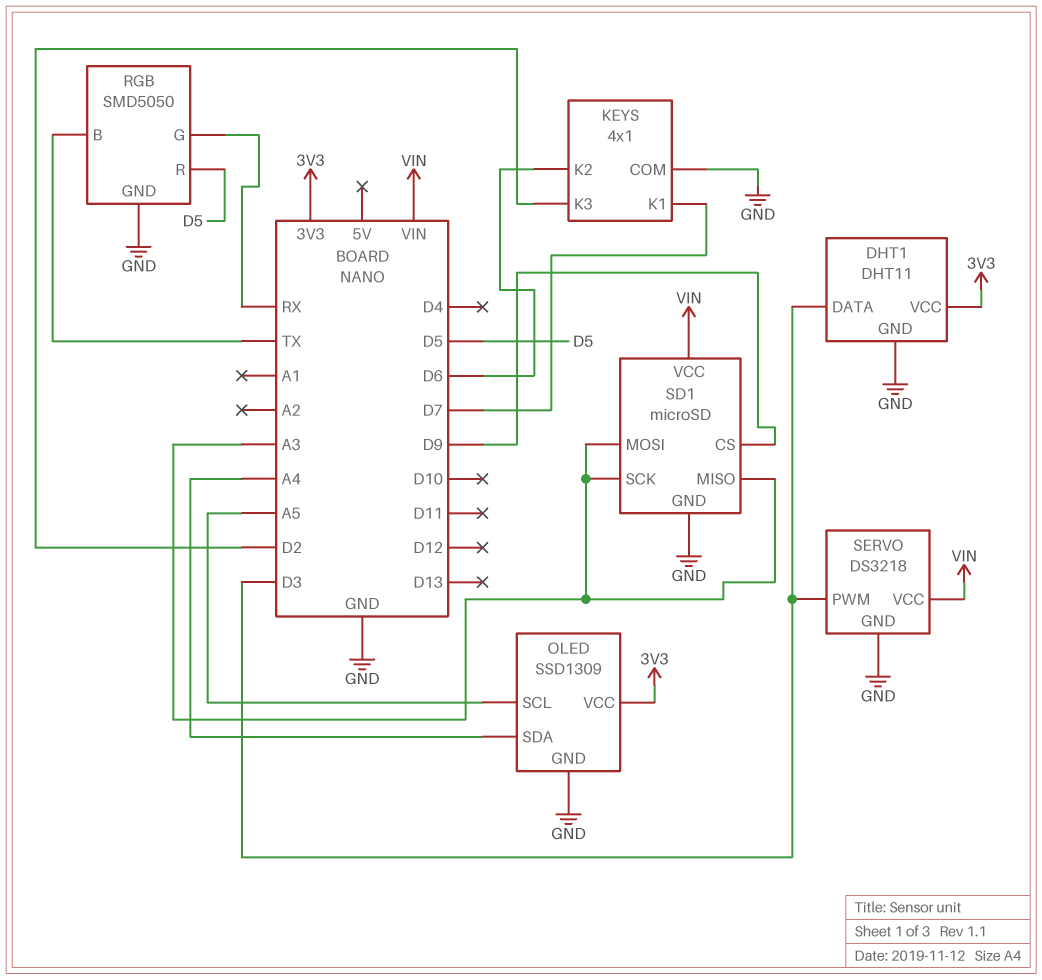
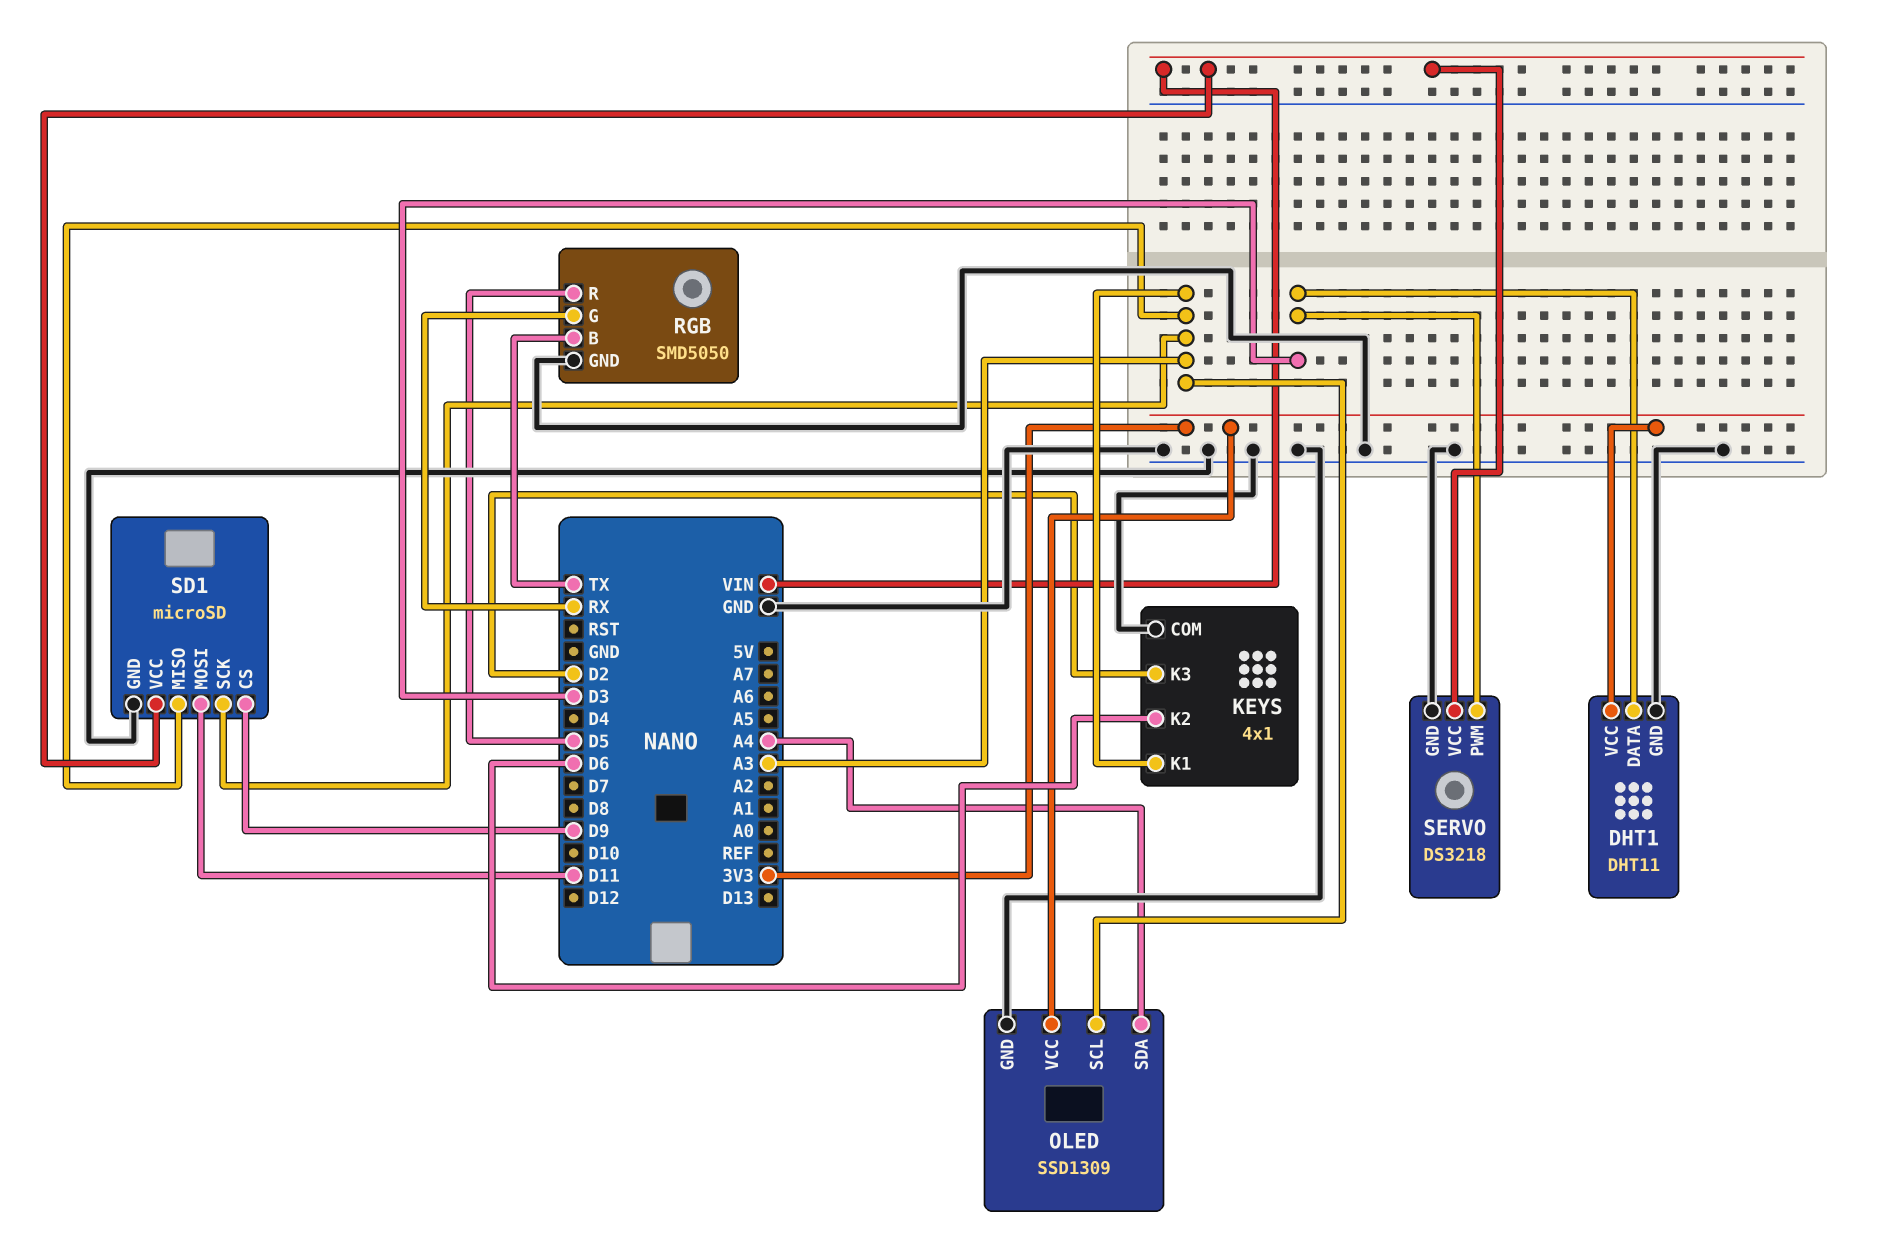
KEYS pin K1: D7 -> A3
OLED pin SCL: A5 -> A3
SD1 pin MOSI: A3 -> D11

